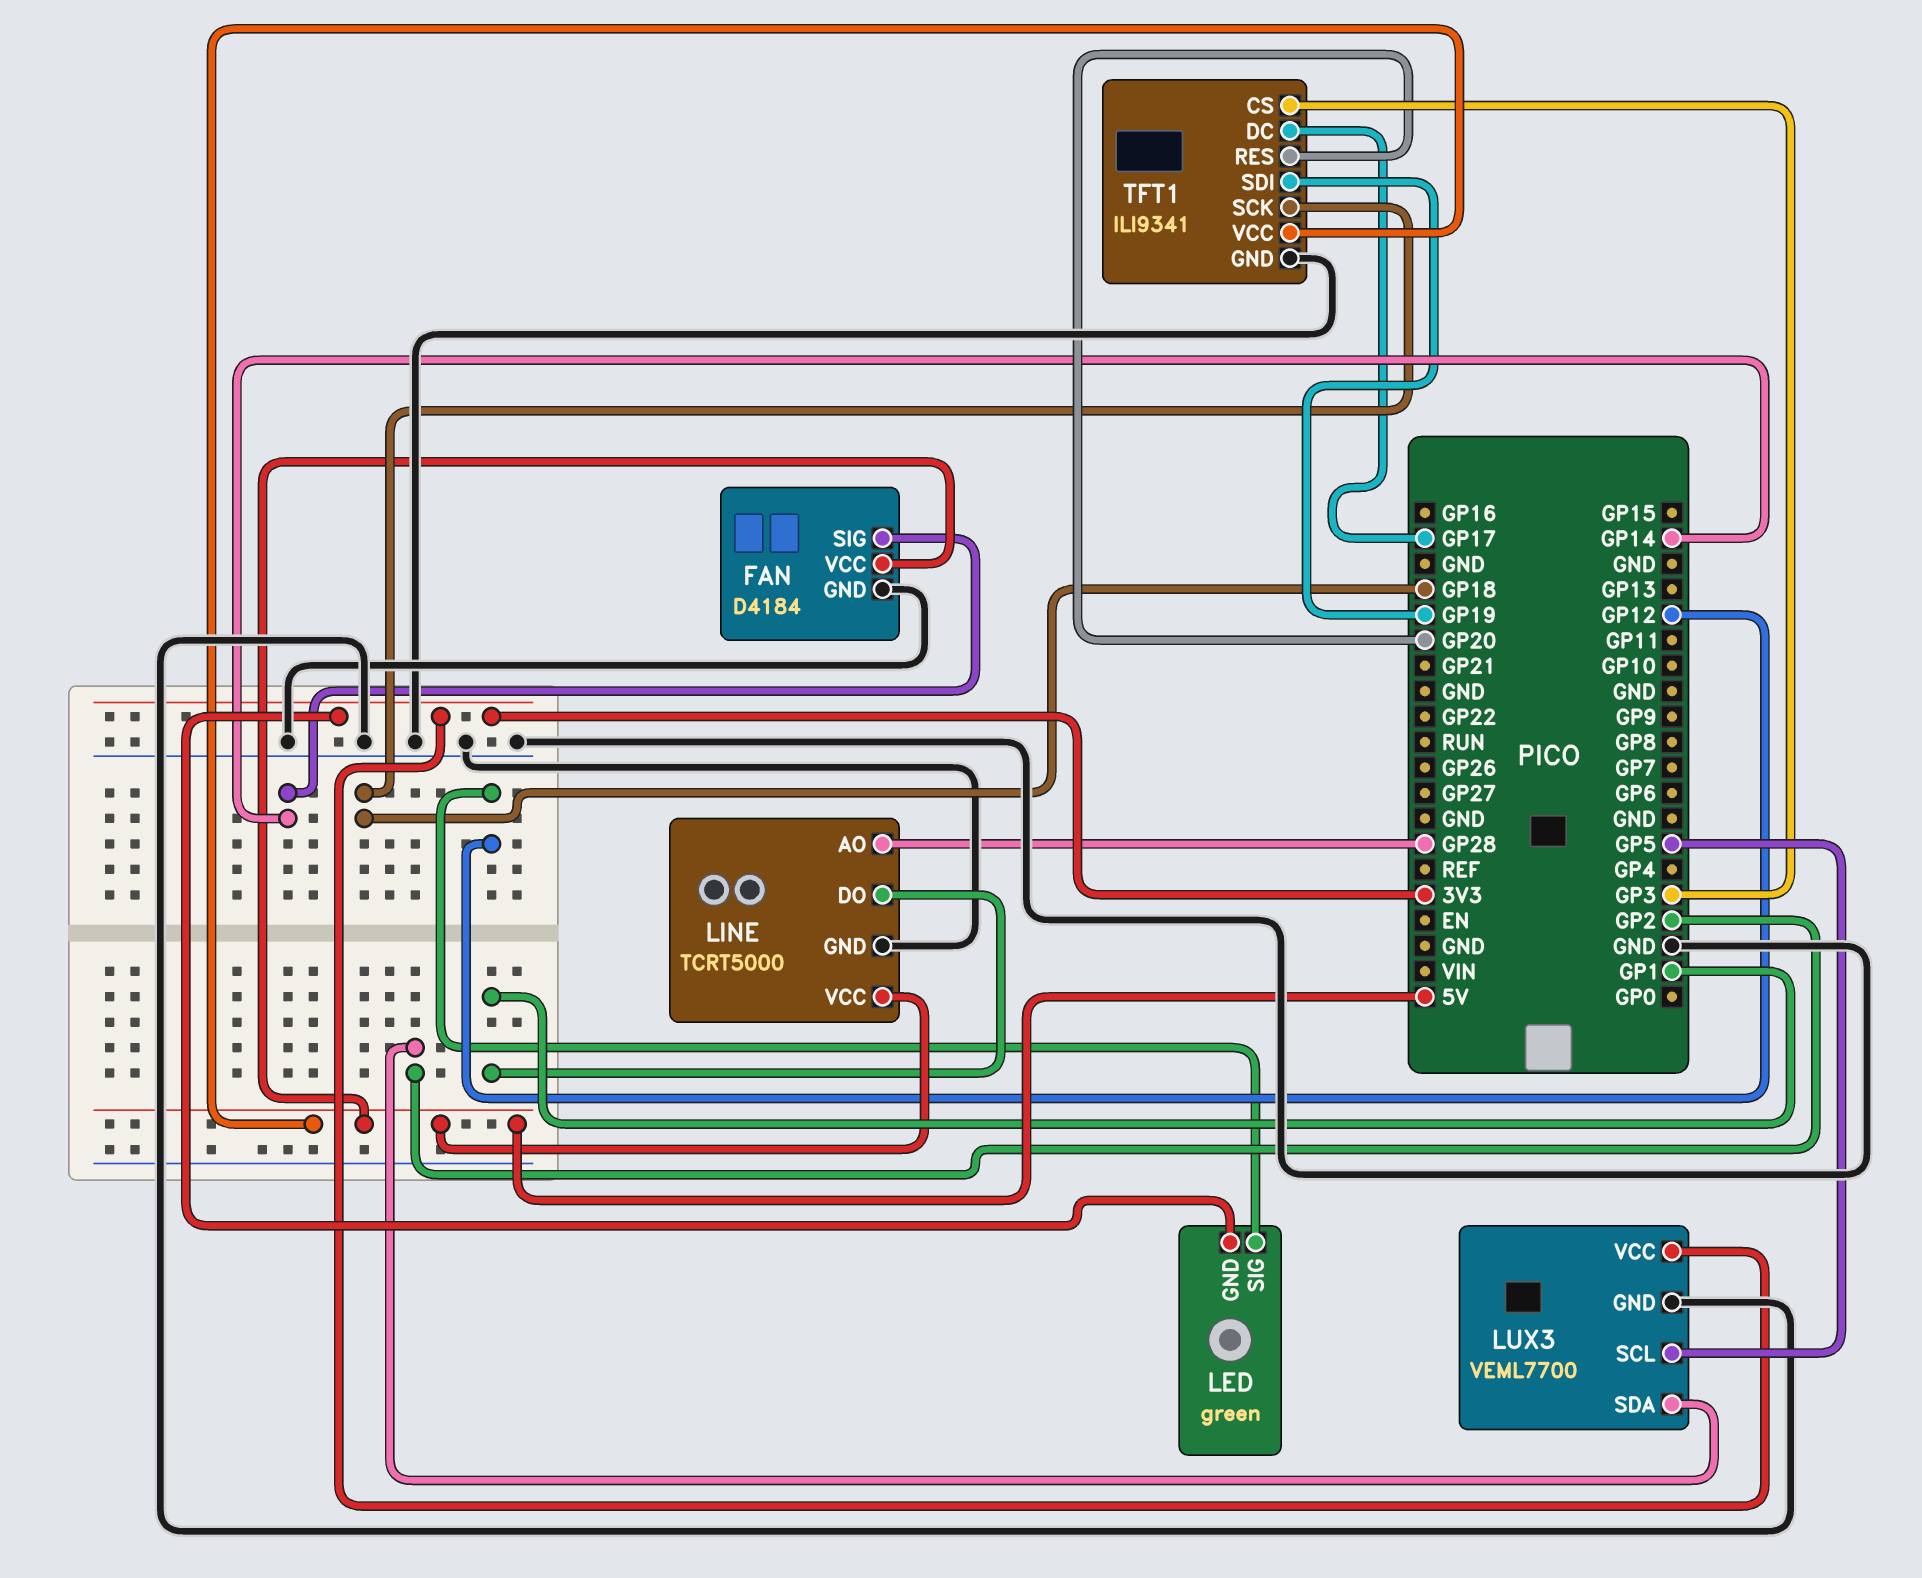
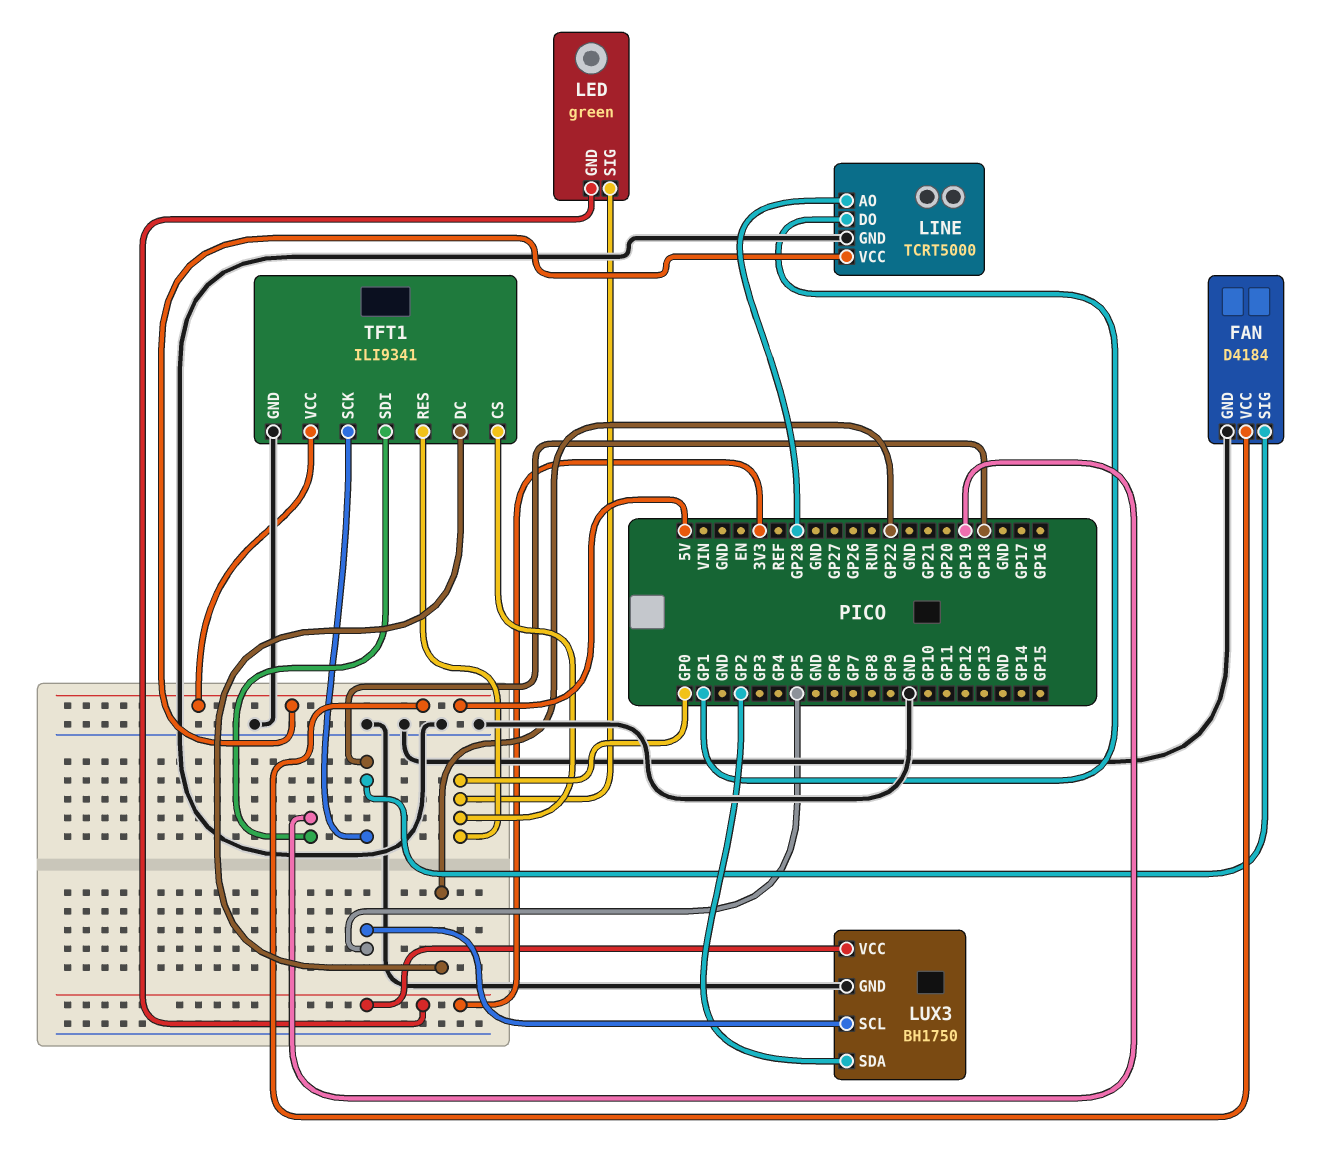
FAN pin SIG: GP14 -> GP18
LED pin SIG: GP12 -> GP0
LUX3: VEML7700 -> BH1750
TFT1 pin CS: GP3 -> GP0
TFT1 pin DC: GP17 -> GP22
TFT1 pin RES: GP20 -> GP0

